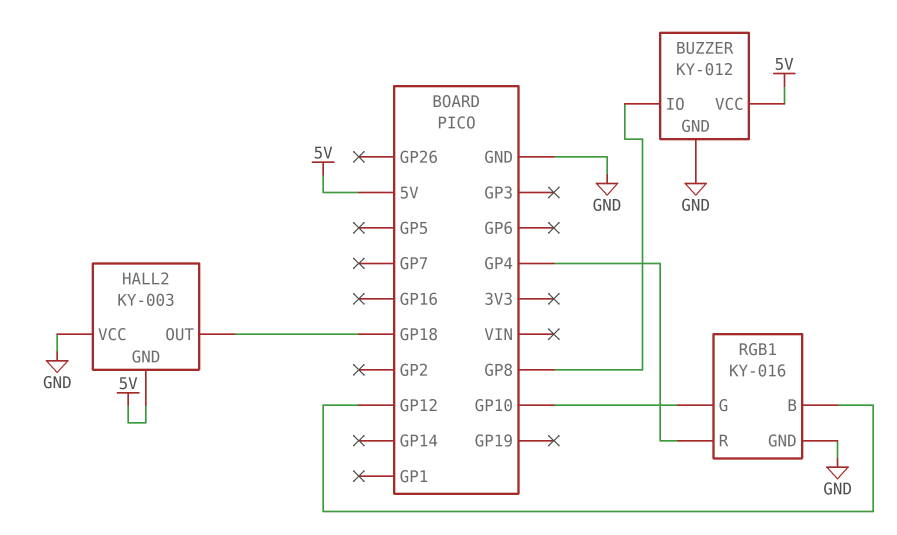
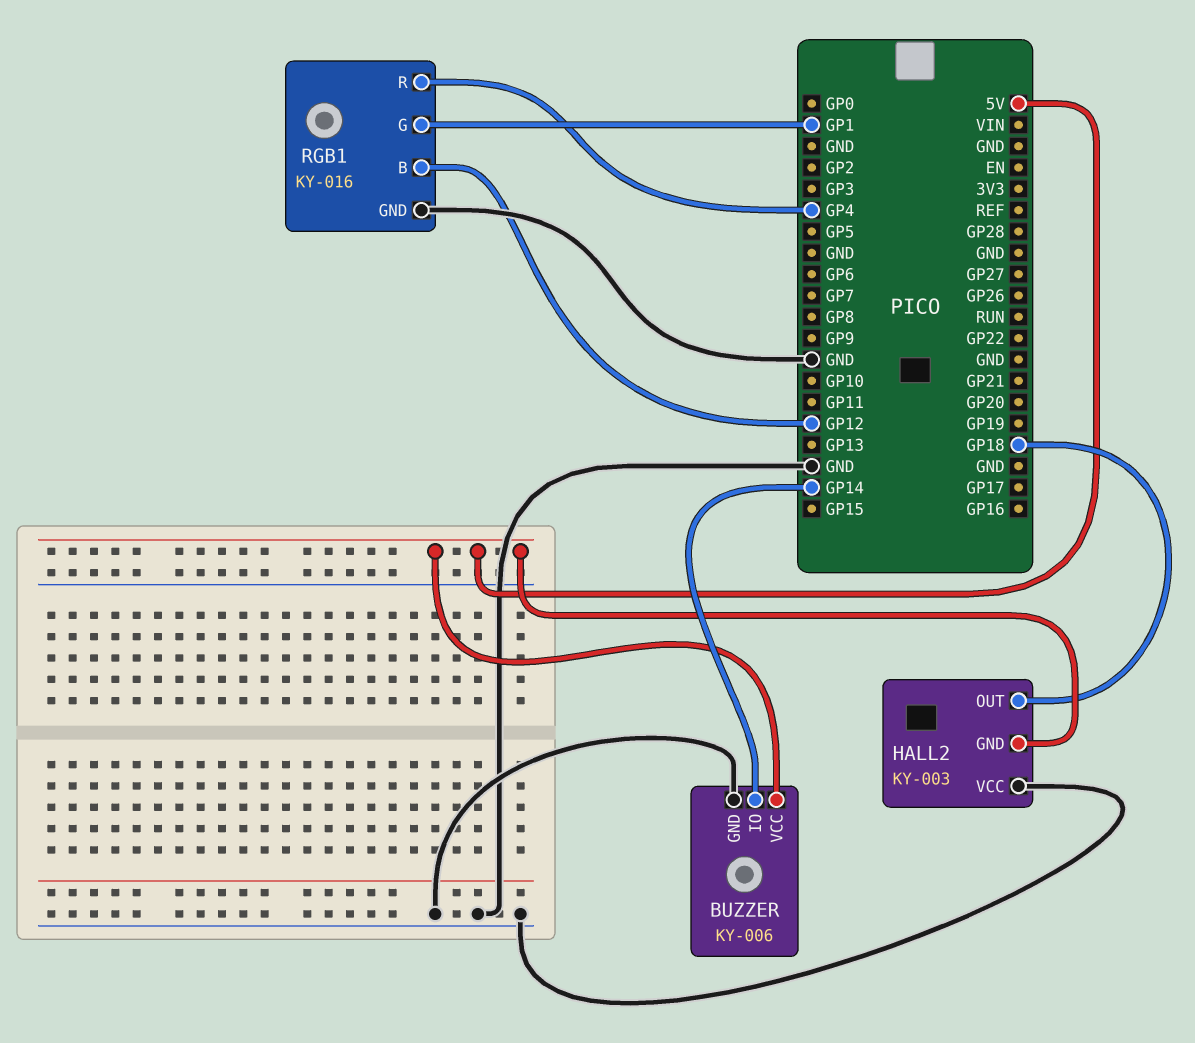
BUZZER: KY-012 -> KY-006
BUZZER pin IO: GP8 -> GP14
RGB1 pin G: GP10 -> GP1

